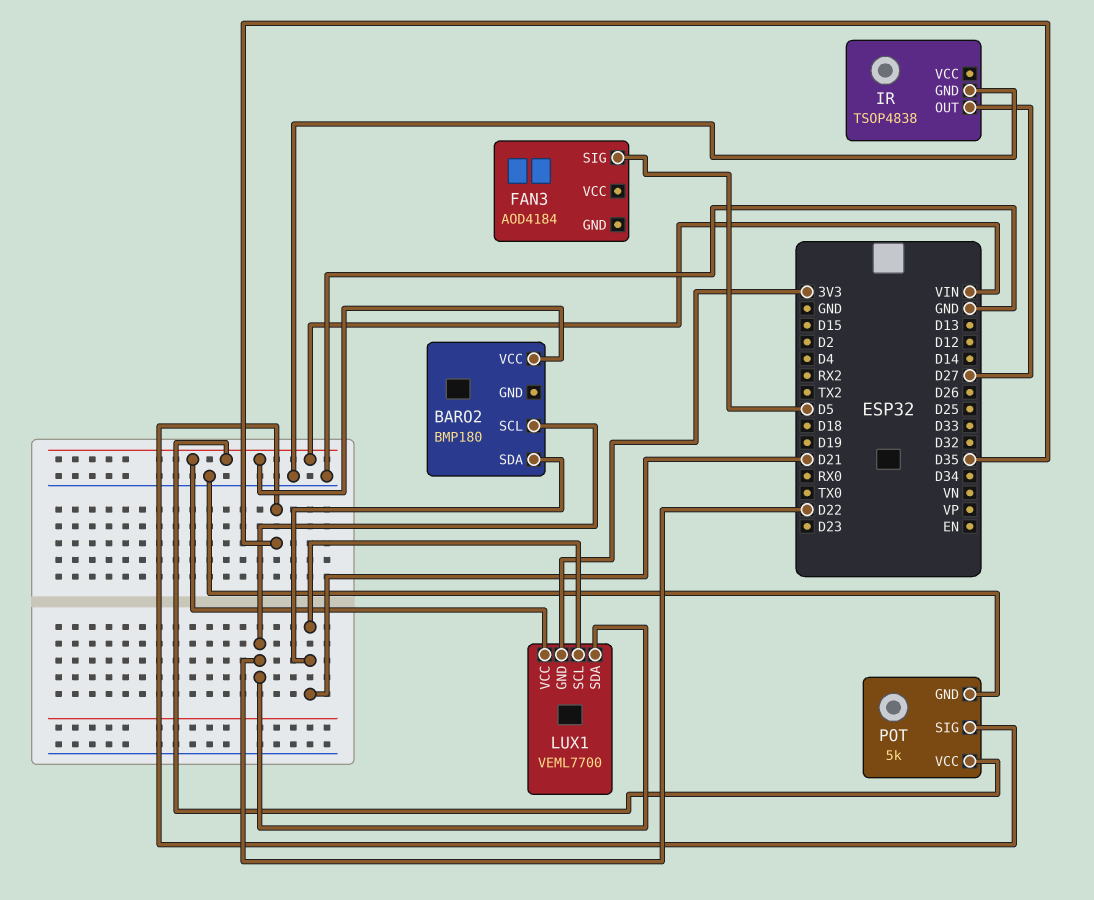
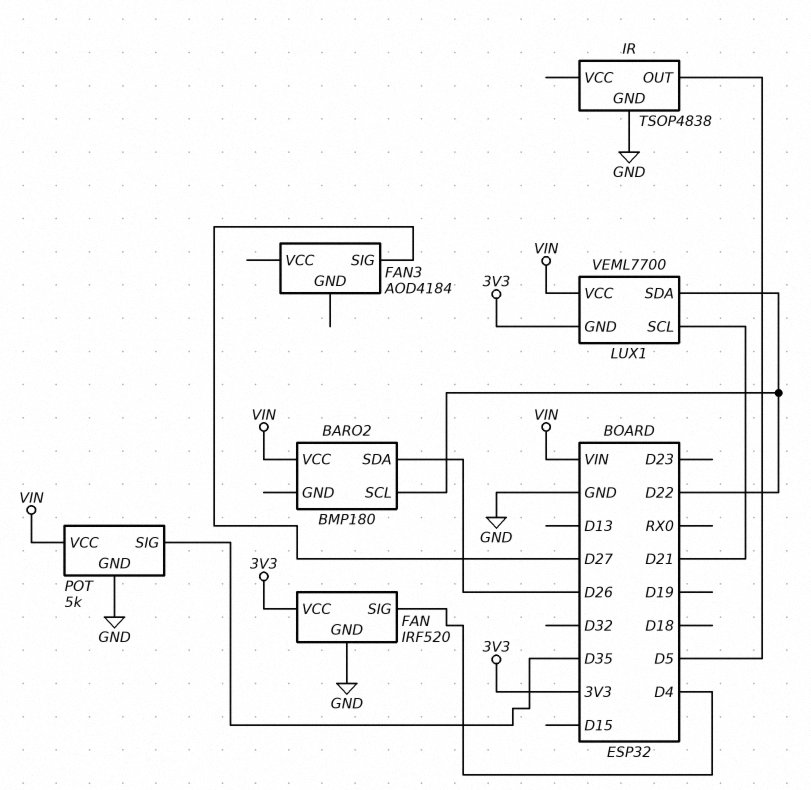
BARO2 pin SDA: D21 -> D26
FAN: none -> IRF520
FAN pin GND: none -> GND
FAN pin SIG: none -> D4
FAN pin VCC: none -> 3V3
FAN3 pin SIG: D5 -> D27
IR pin OUT: D27 -> D5

